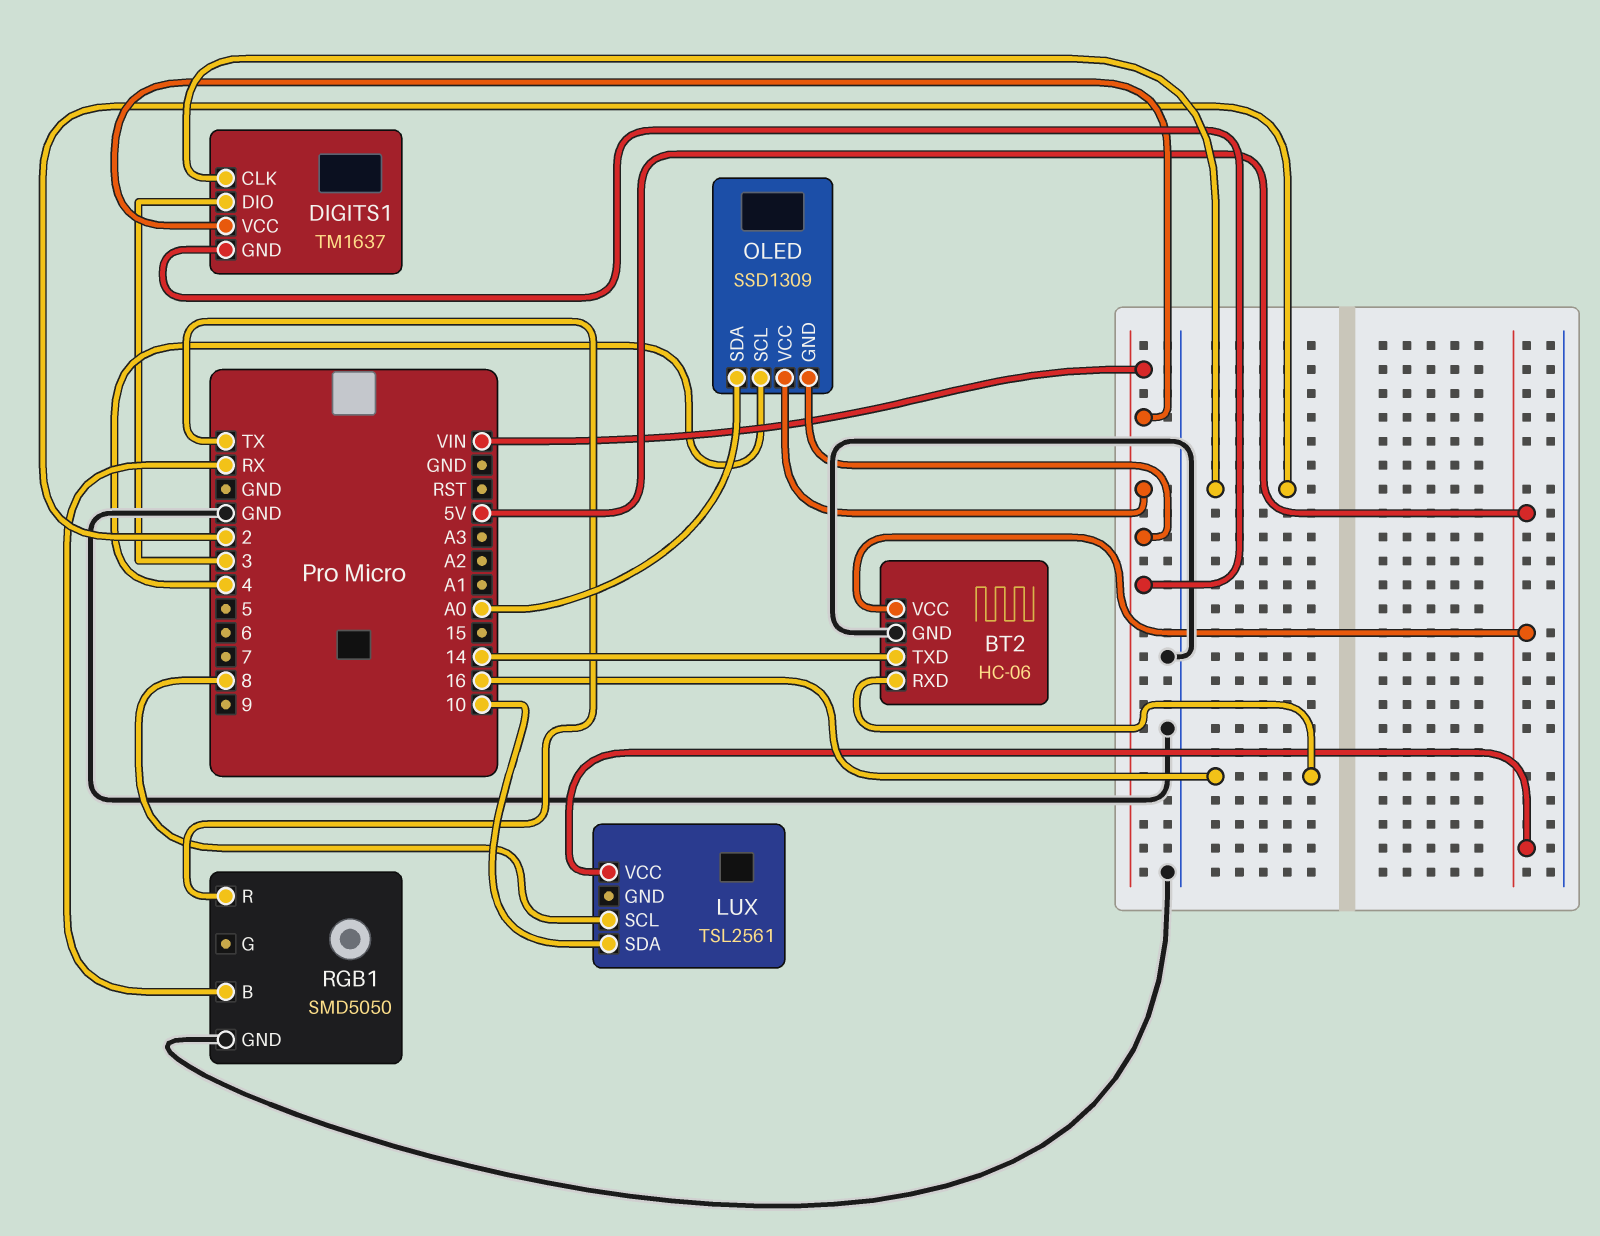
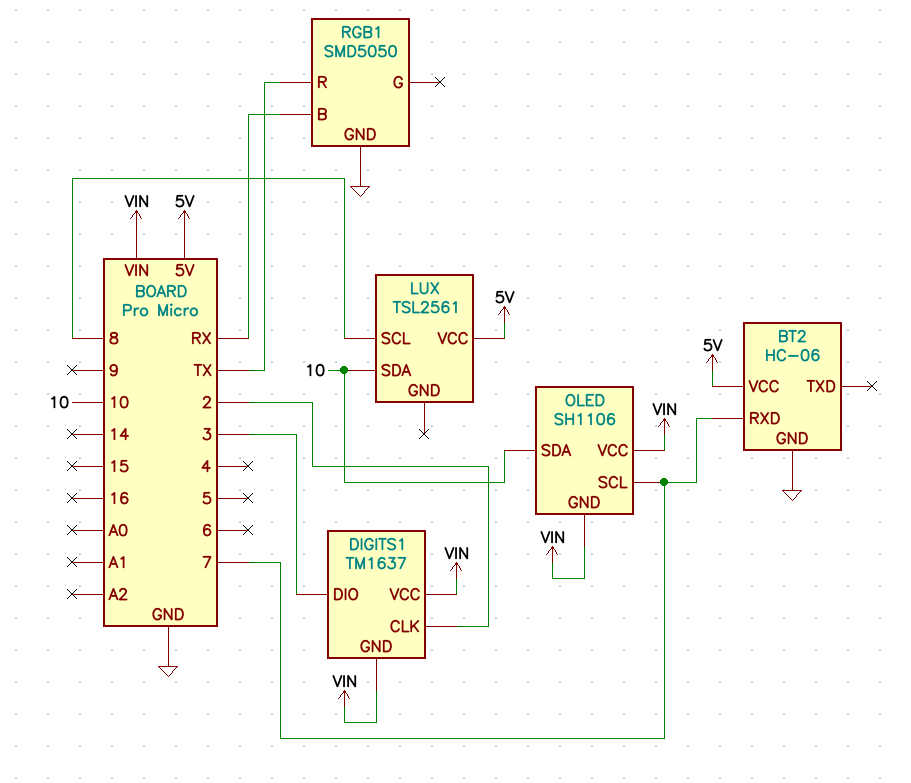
BT2 pin RXD: 16 -> 7
BT2 pin TXD: 14 -> none
OLED: SSD1309 -> SH1106
OLED pin SCL: 4 -> 7
OLED pin SDA: A0 -> 10

